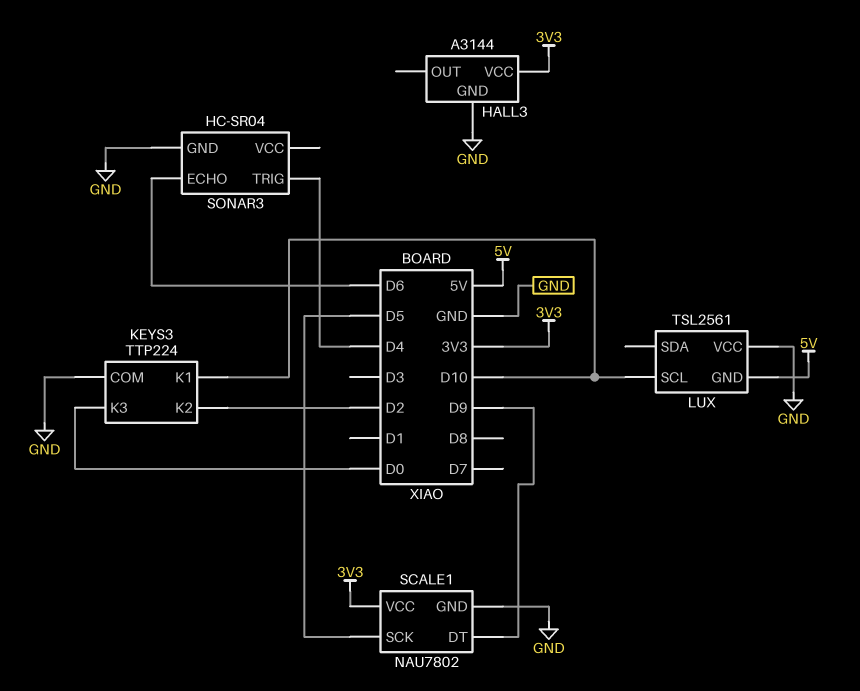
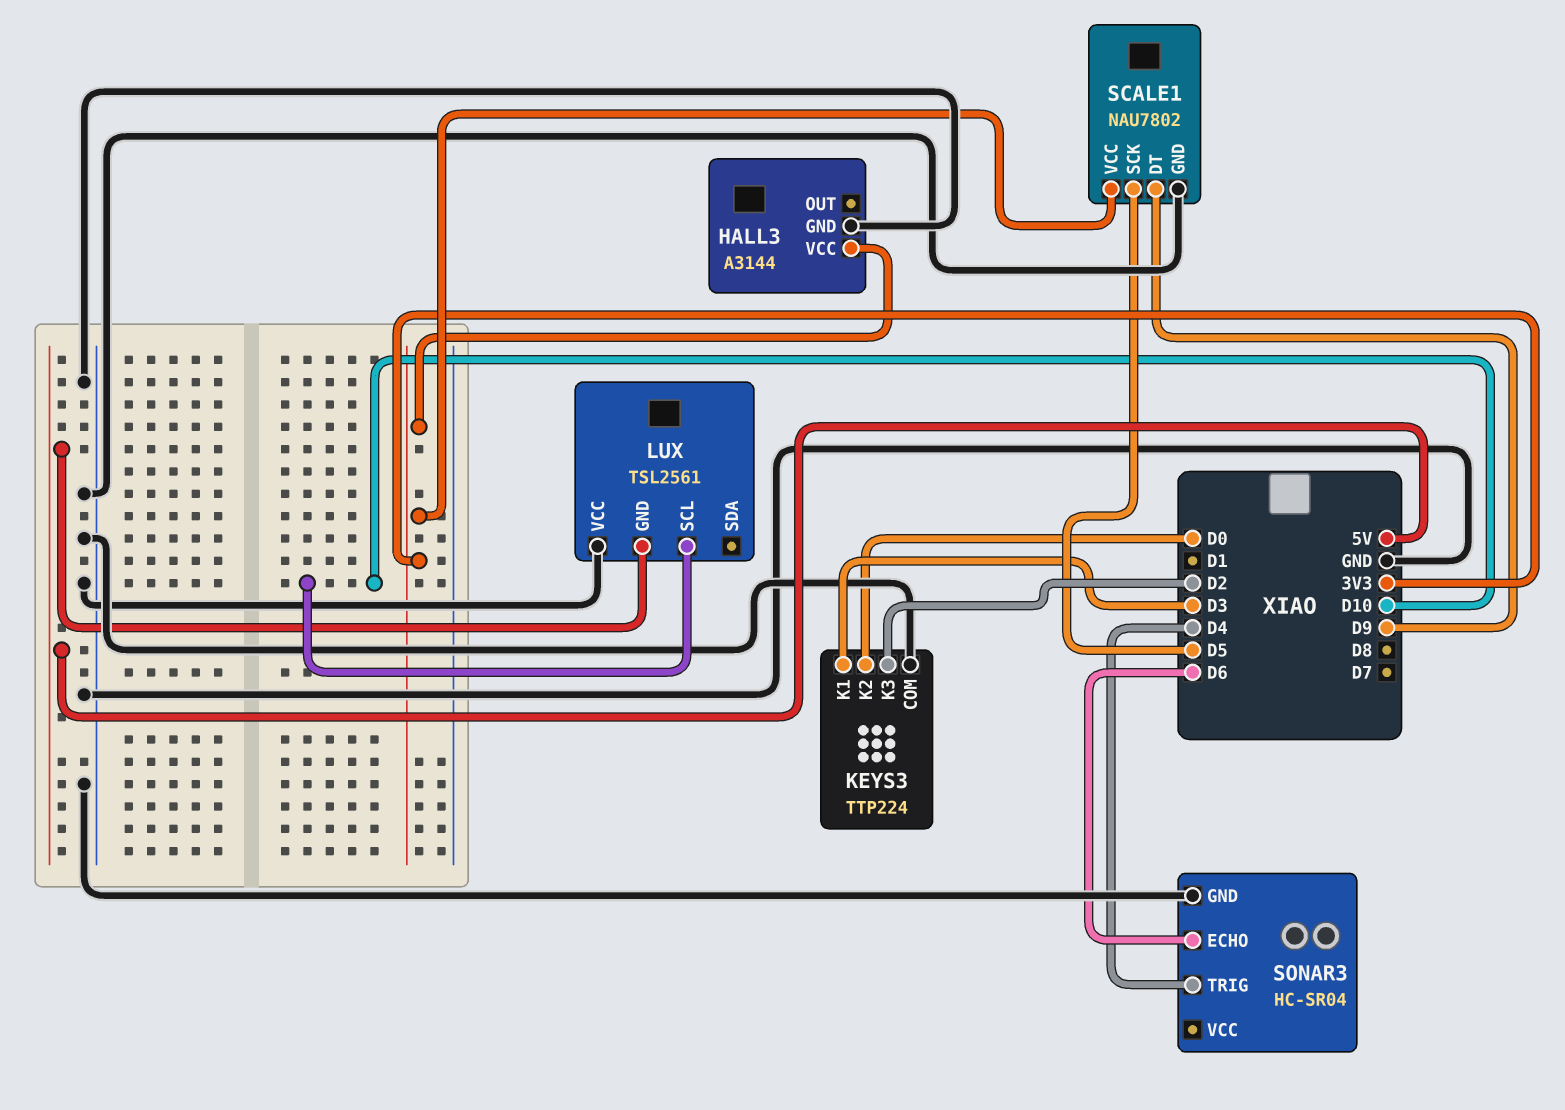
KEYS3 pin K1: D10 -> D3
KEYS3 pin K2: D2 -> D0
KEYS3 pin K3: D0 -> D2

